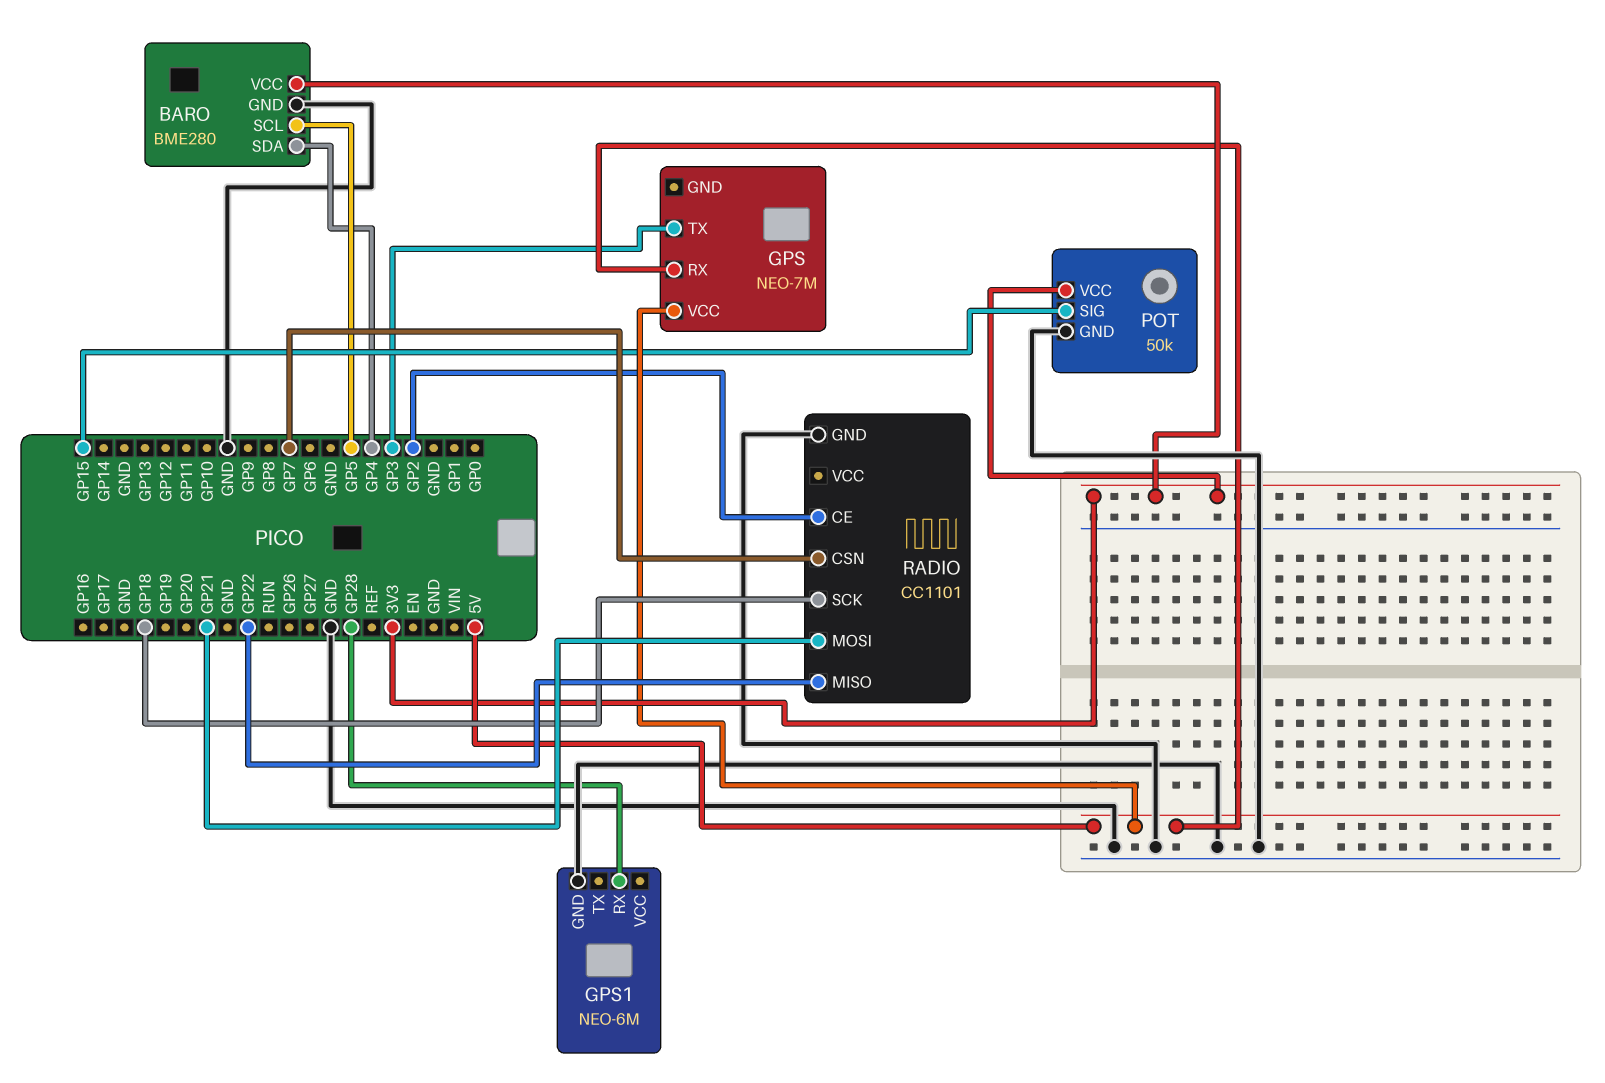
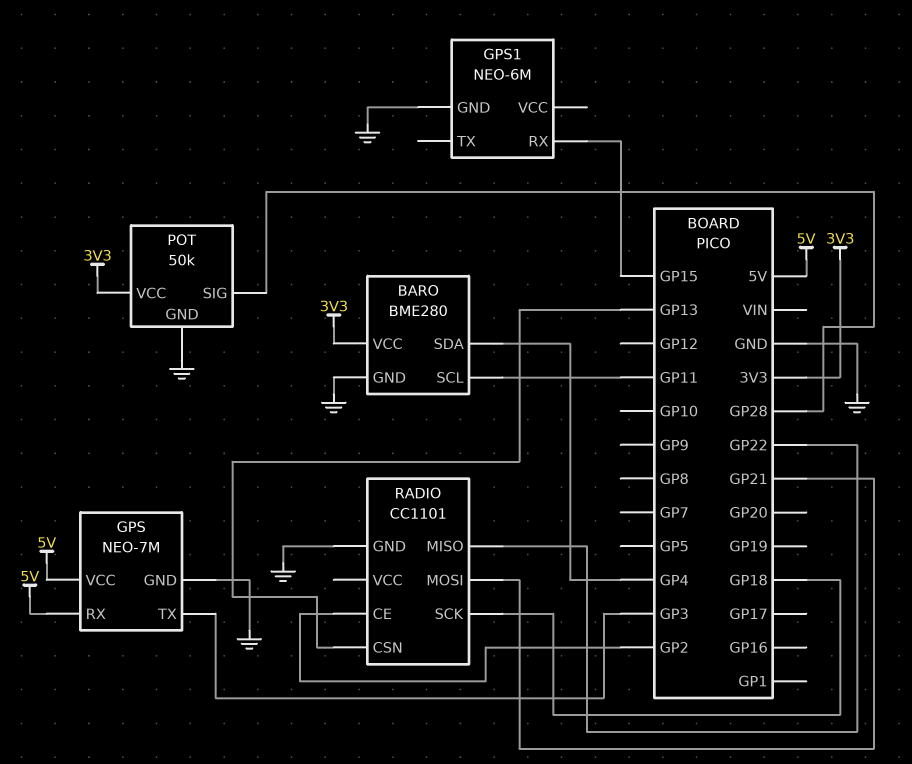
BARO pin SCL: GP5 -> GP11
GPS pin GND: none -> GND
GPS1 pin RX: GP28 -> GP15
POT pin SIG: GP15 -> GP28
RADIO pin CSN: GP7 -> GP13

